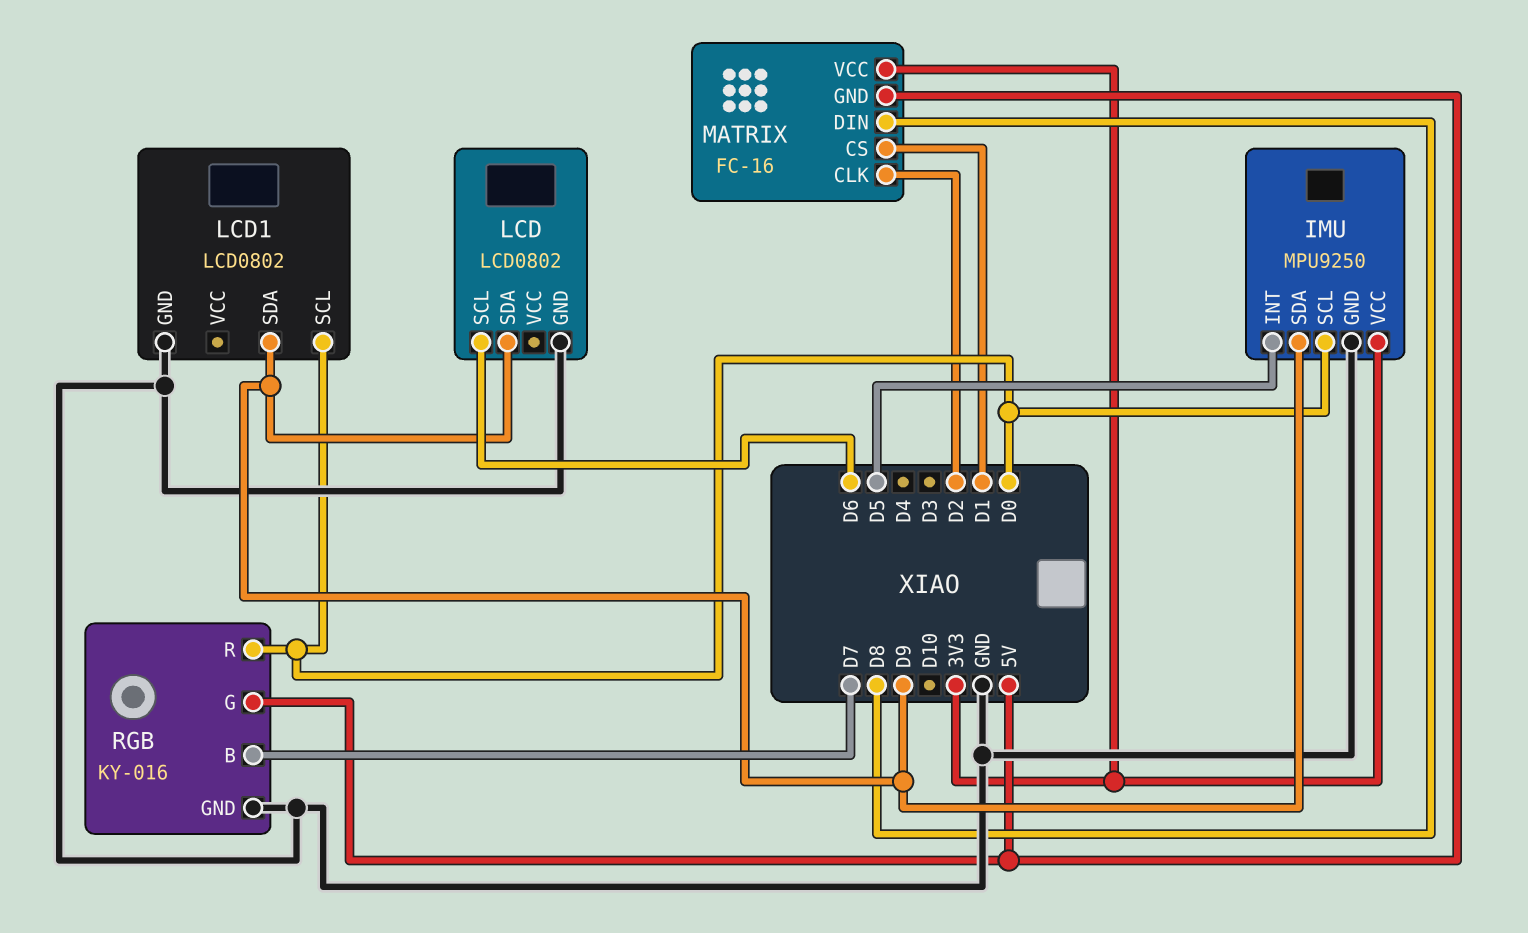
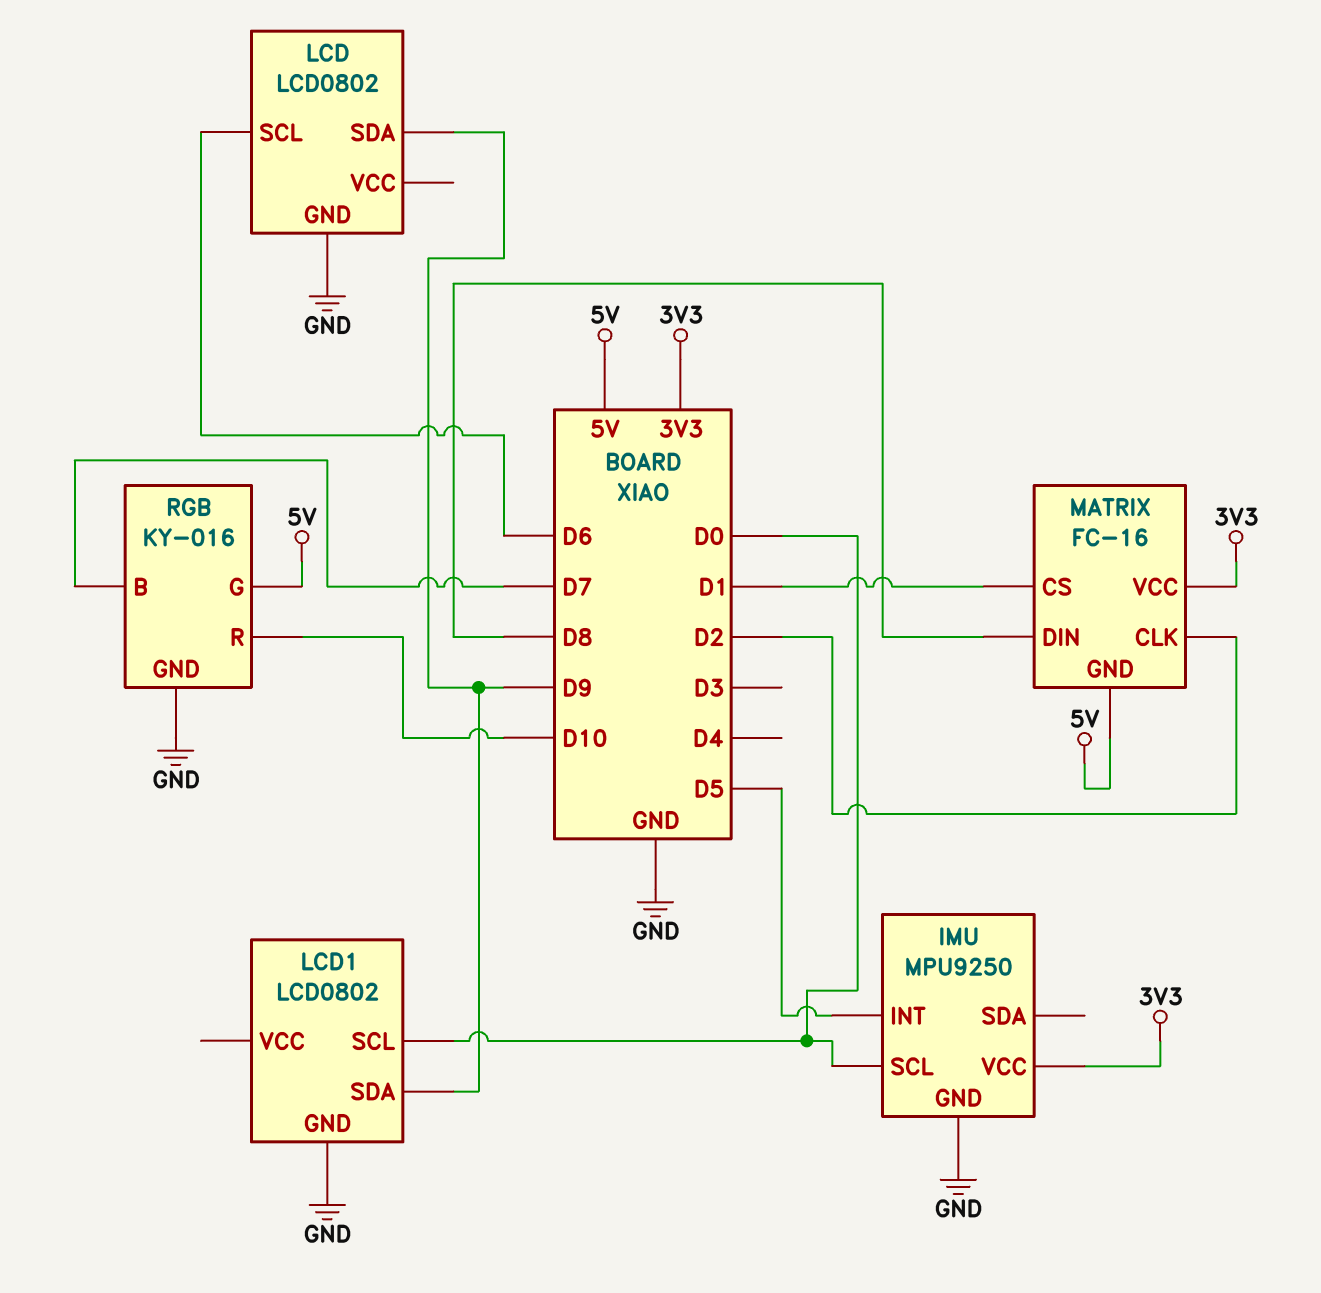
IMU pin SDA: D9 -> none
RGB pin R: D0 -> D10

